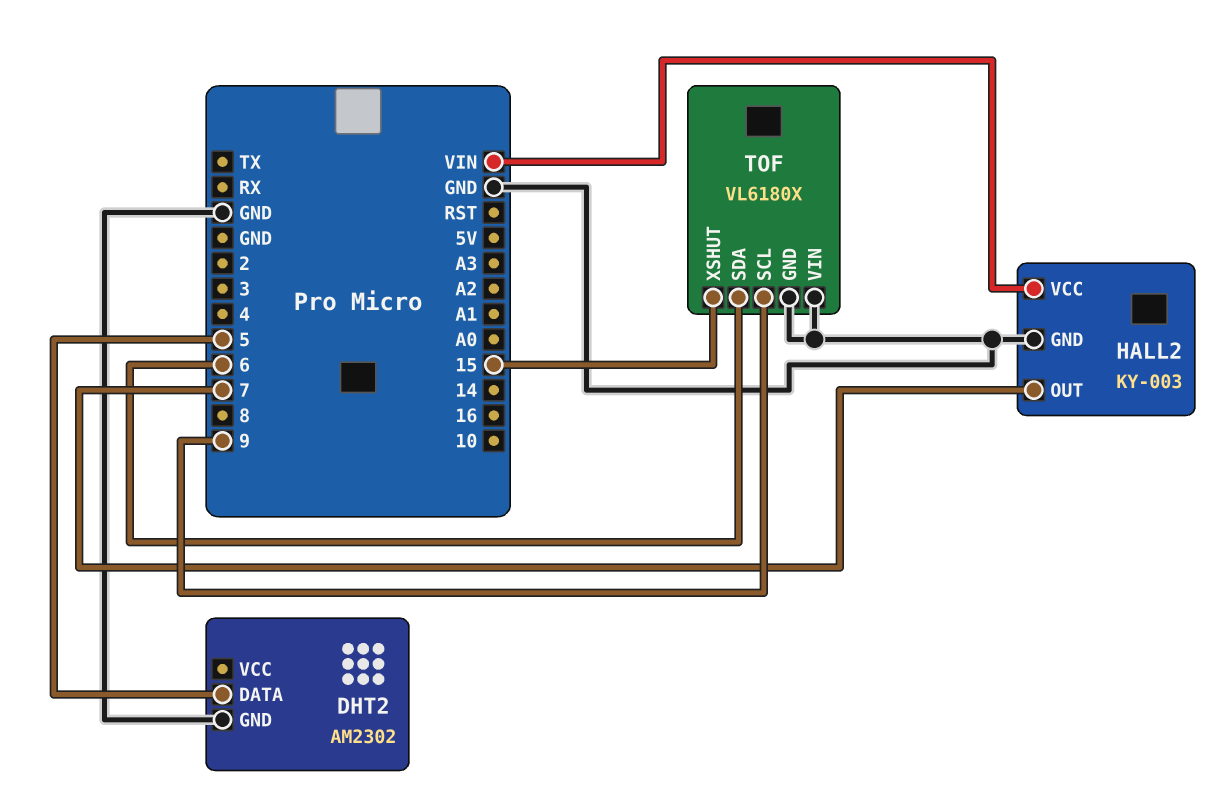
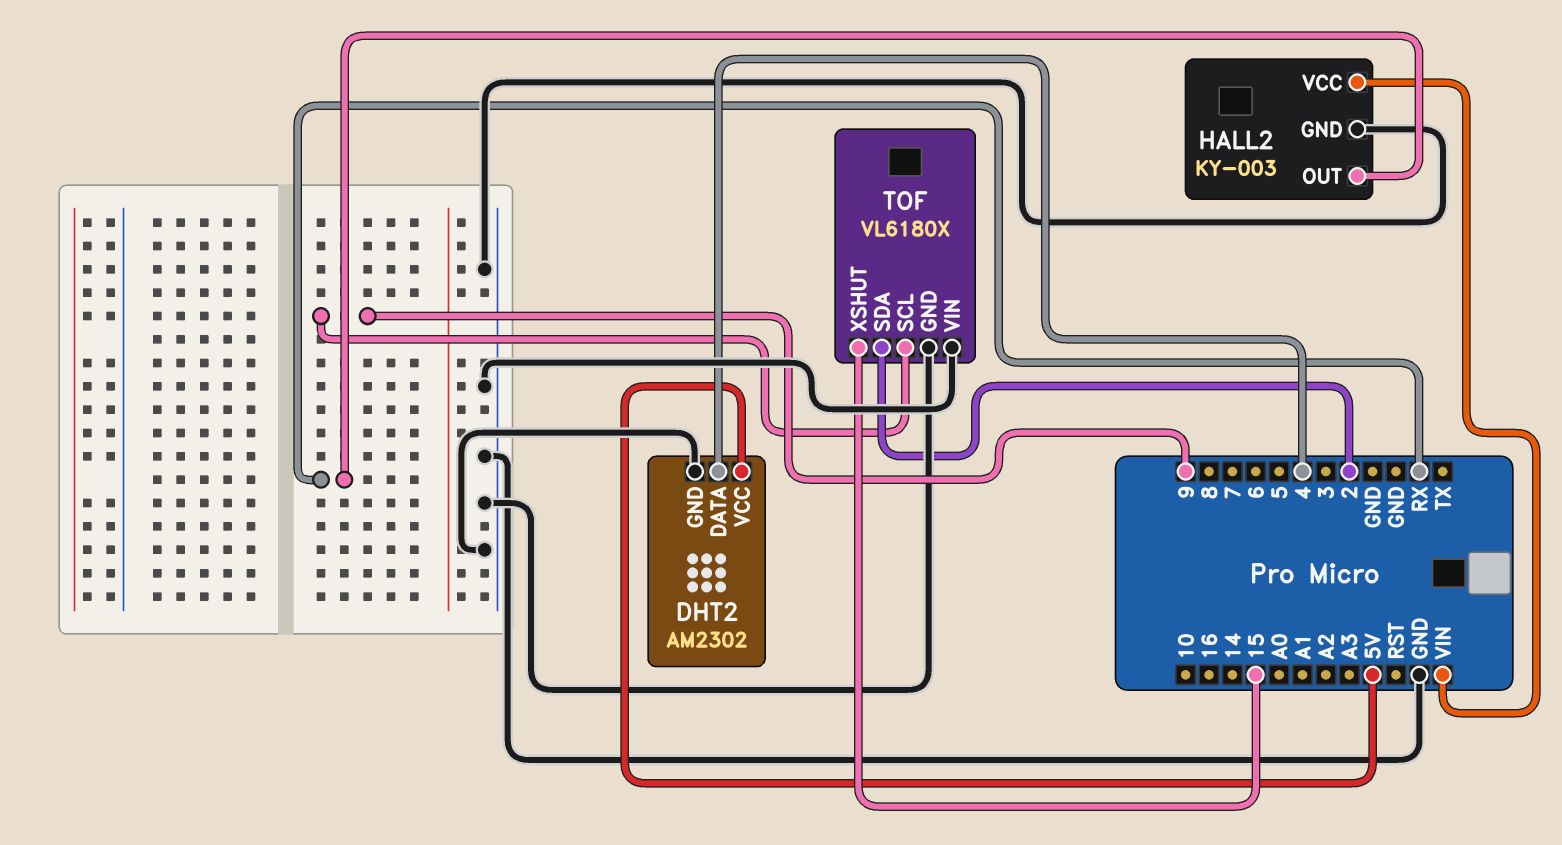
DHT2 pin DATA: 5 -> 4
DHT2 pin VCC: none -> 5V
HALL2 pin OUT: 7 -> RX
TOF pin SDA: 6 -> 2

